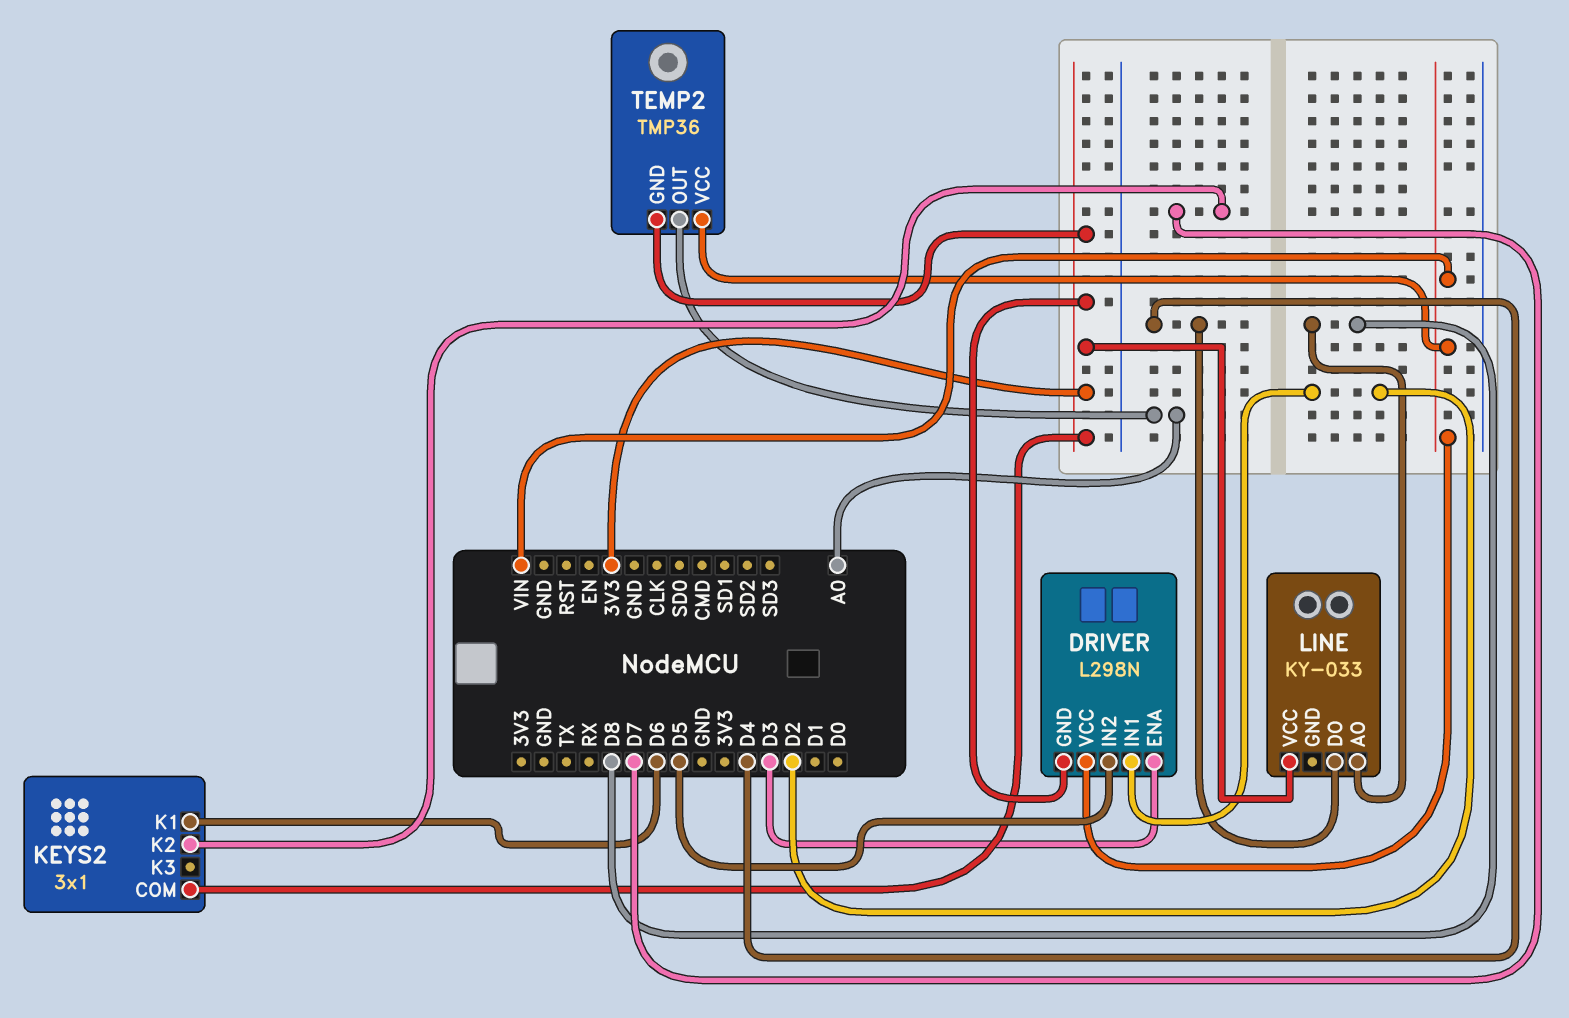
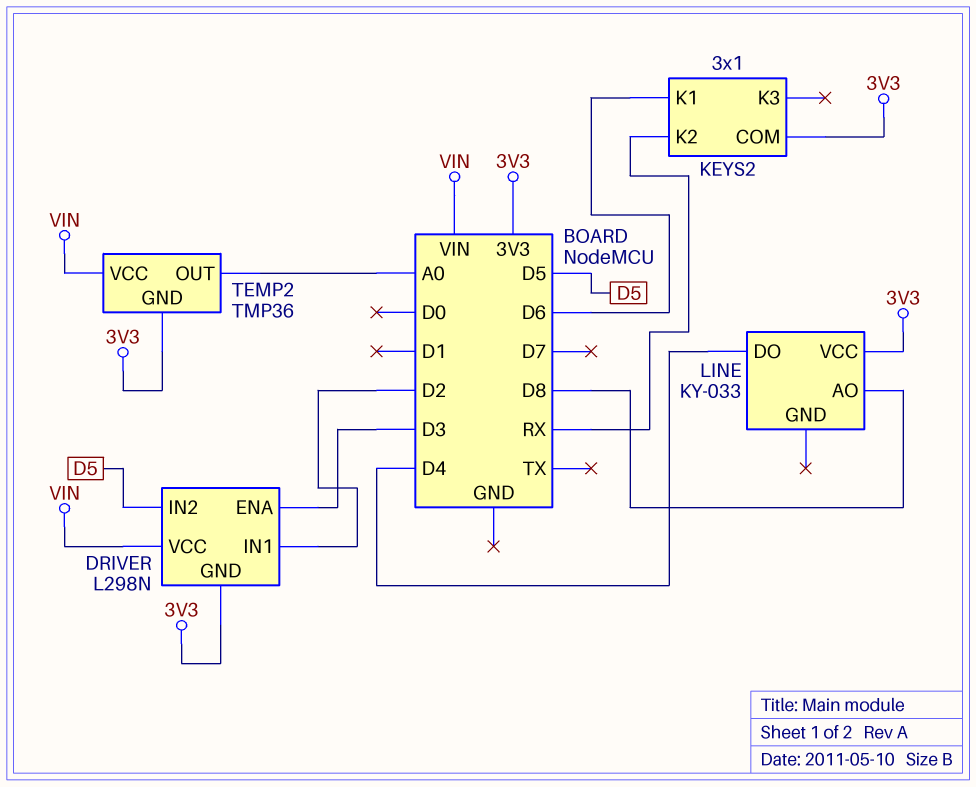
KEYS2 pin K2: D7 -> RX

